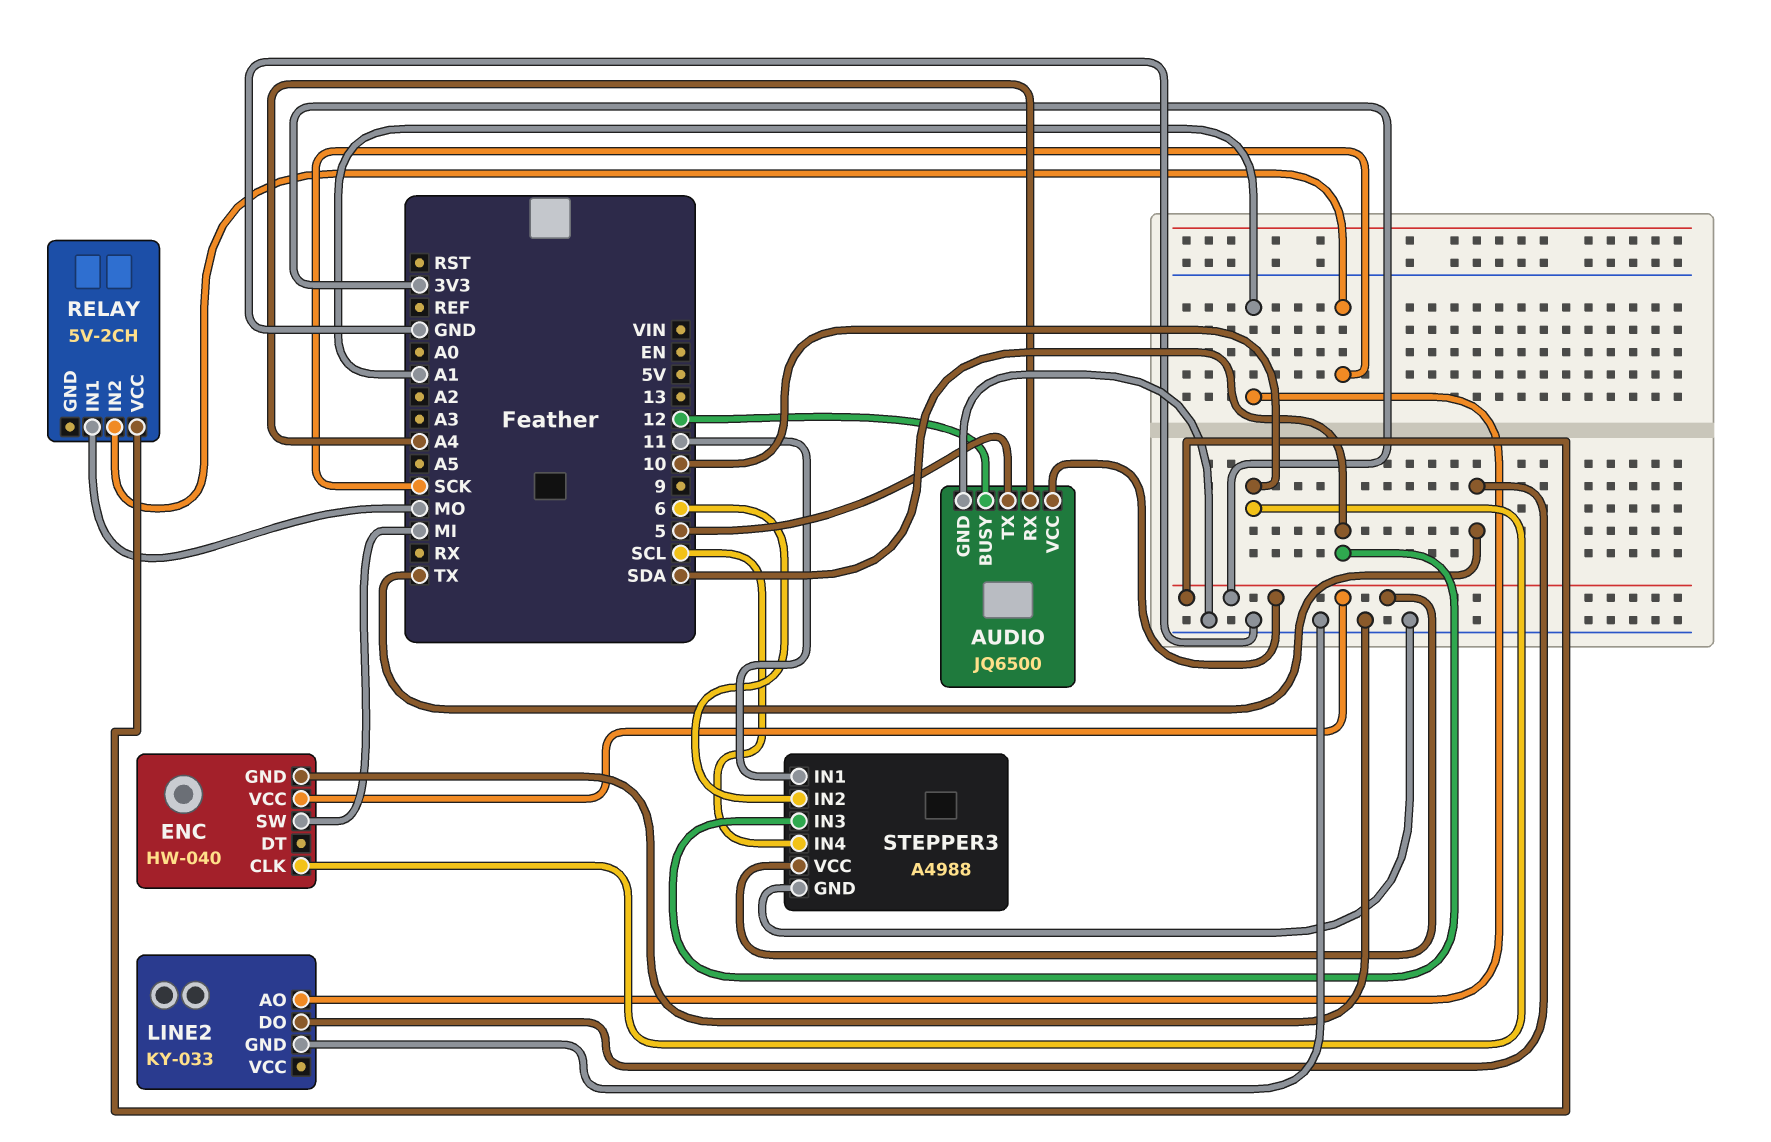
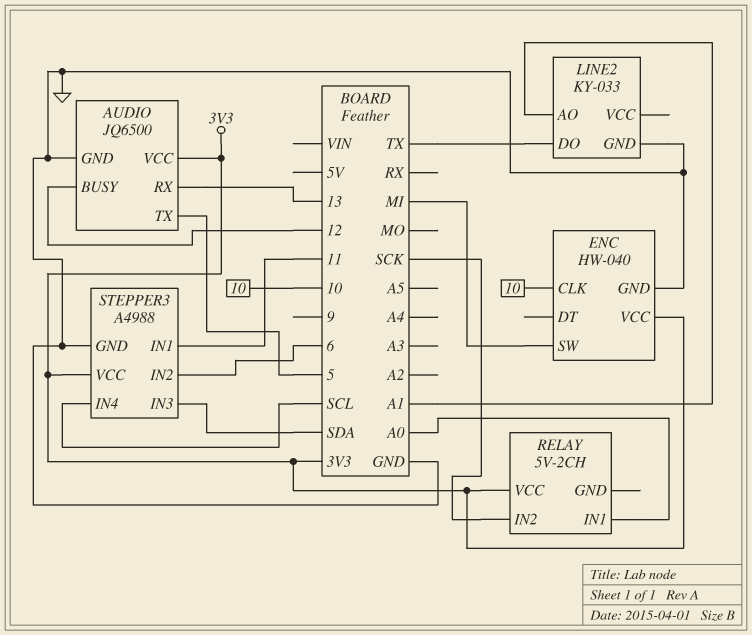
AUDIO pin RX: A4 -> 13
RELAY pin IN1: MO -> A0

